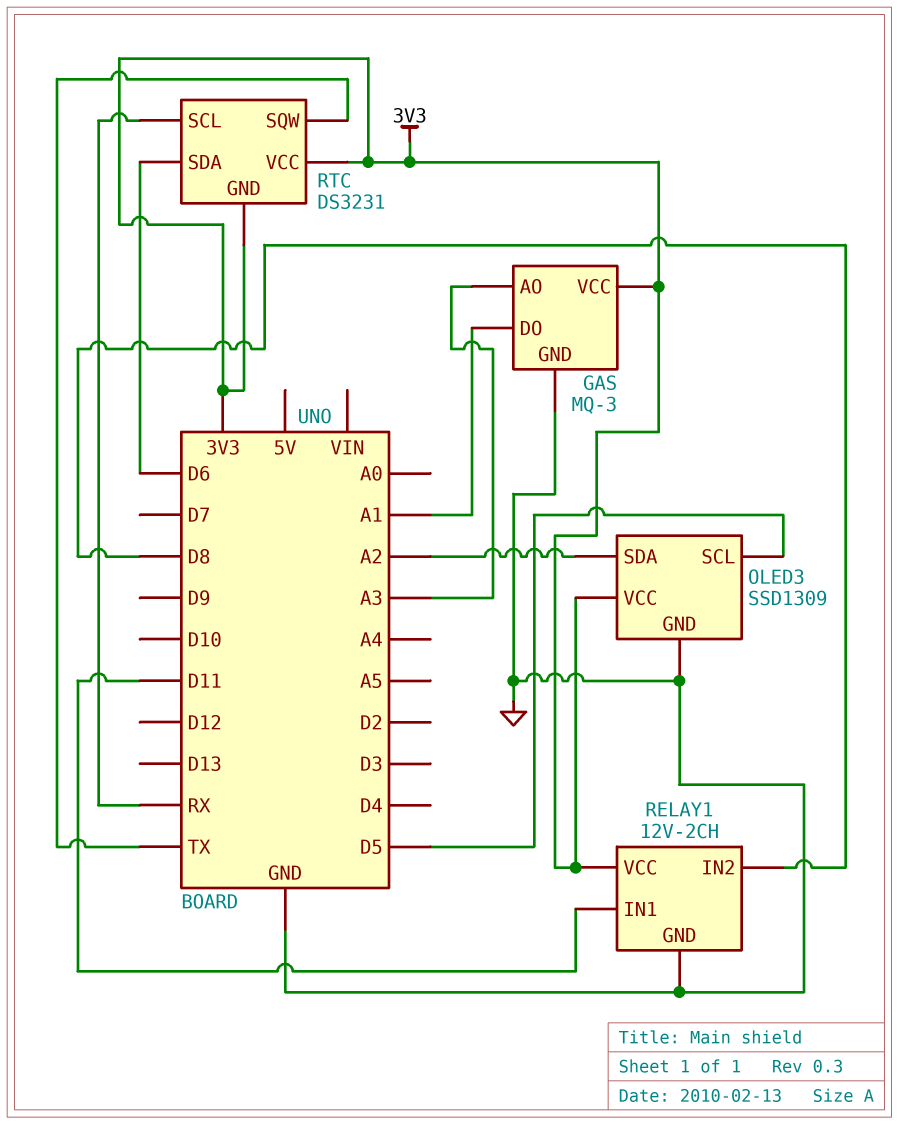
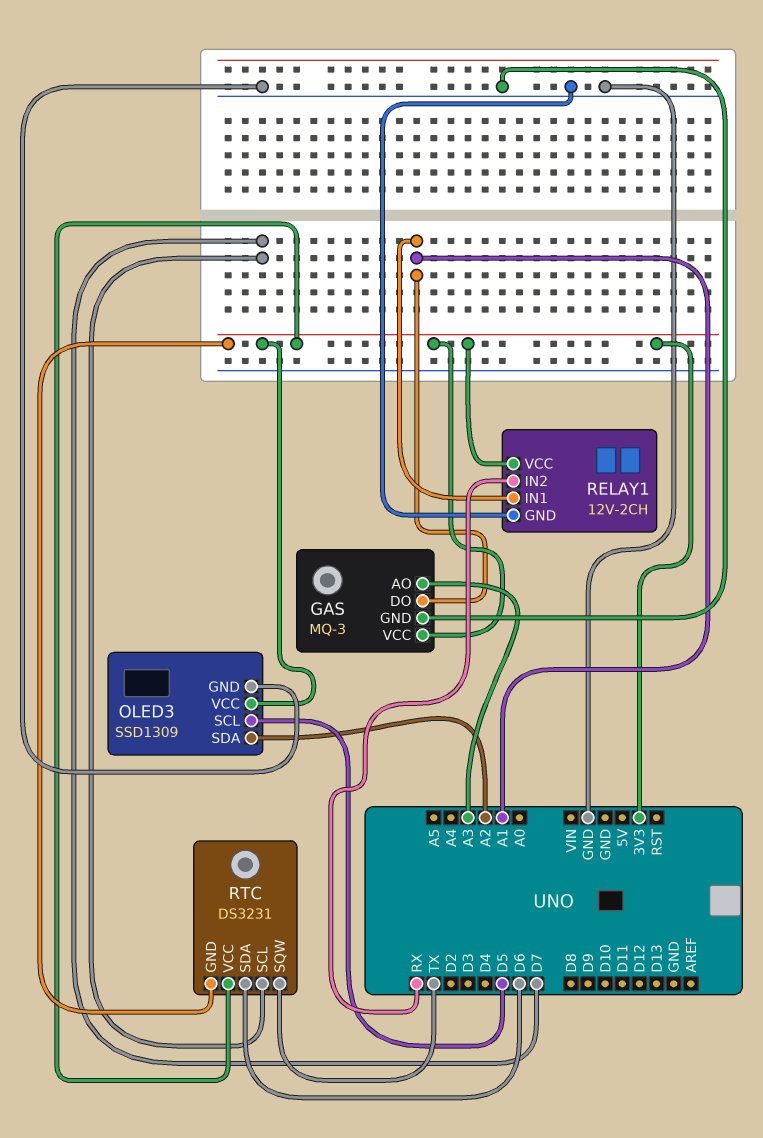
RELAY1 pin IN1: D11 -> A1
RELAY1 pin IN2: D8 -> RX
RTC pin SCL: RX -> D7

